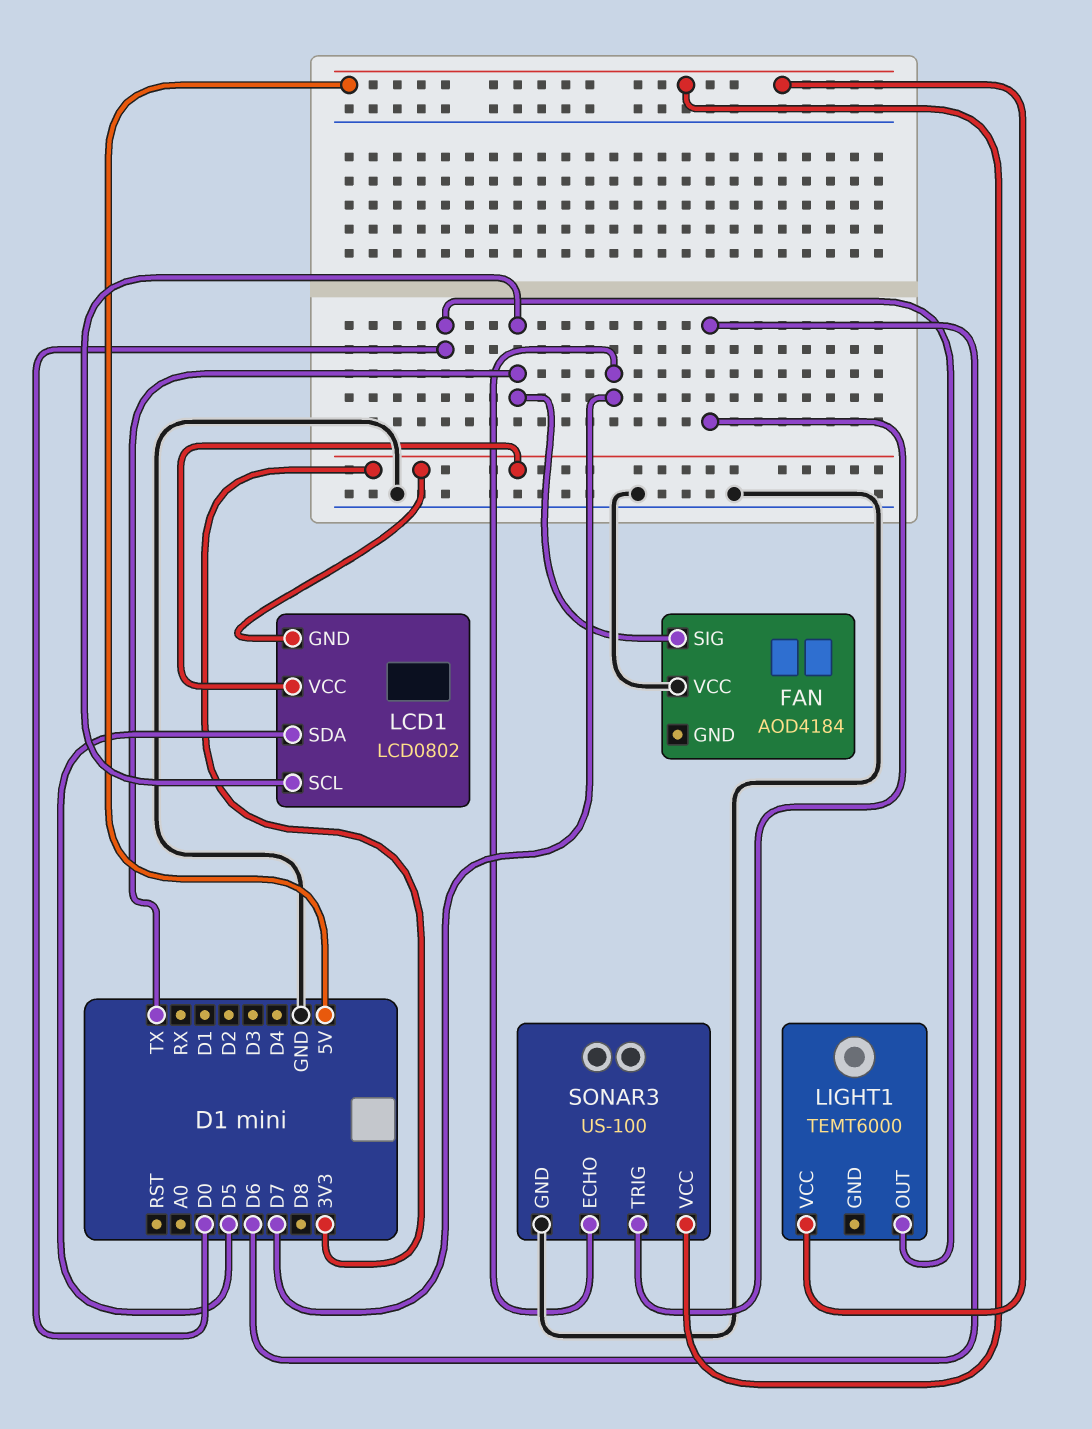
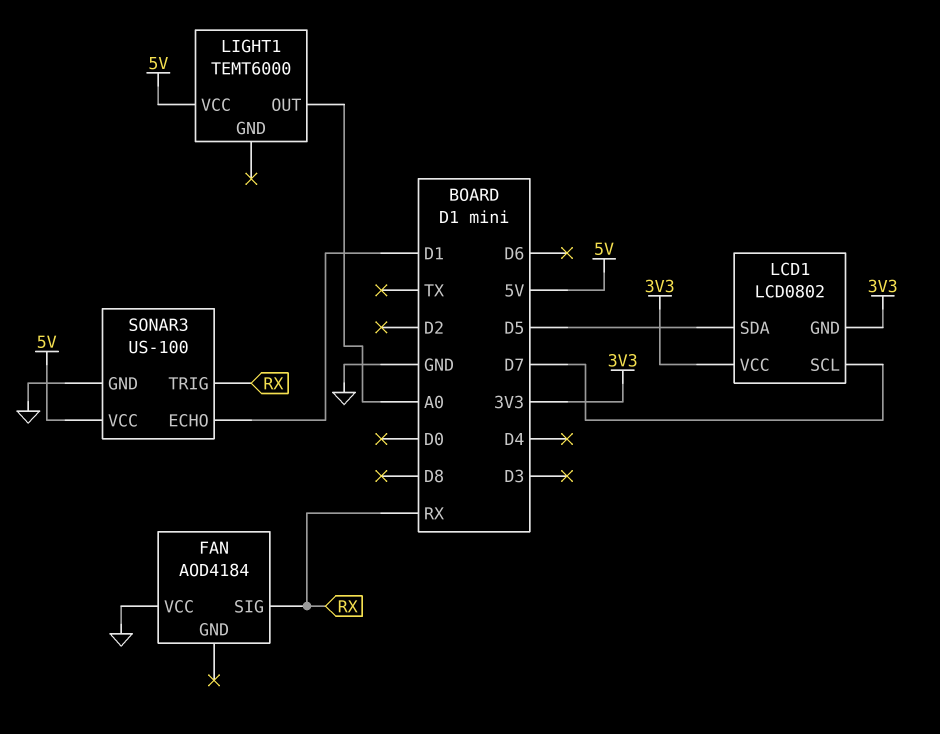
FAN pin SIG: TX -> RX
LCD1 pin SCL: TX -> D7
LIGHT1 pin OUT: D0 -> A0
SONAR3 pin ECHO: D7 -> D1
SONAR3 pin TRIG: D6 -> RX

